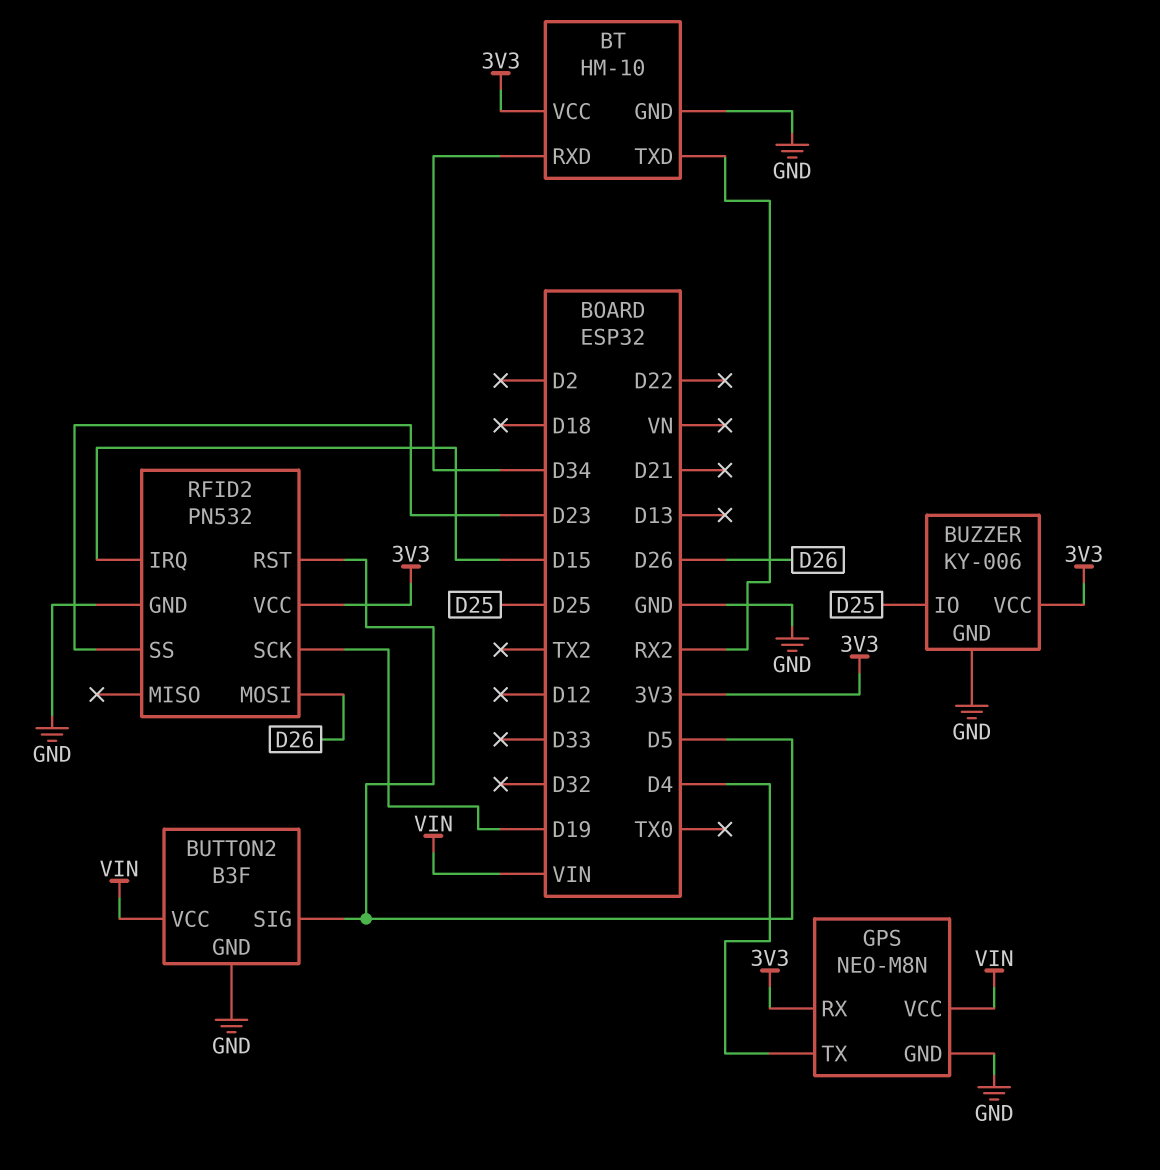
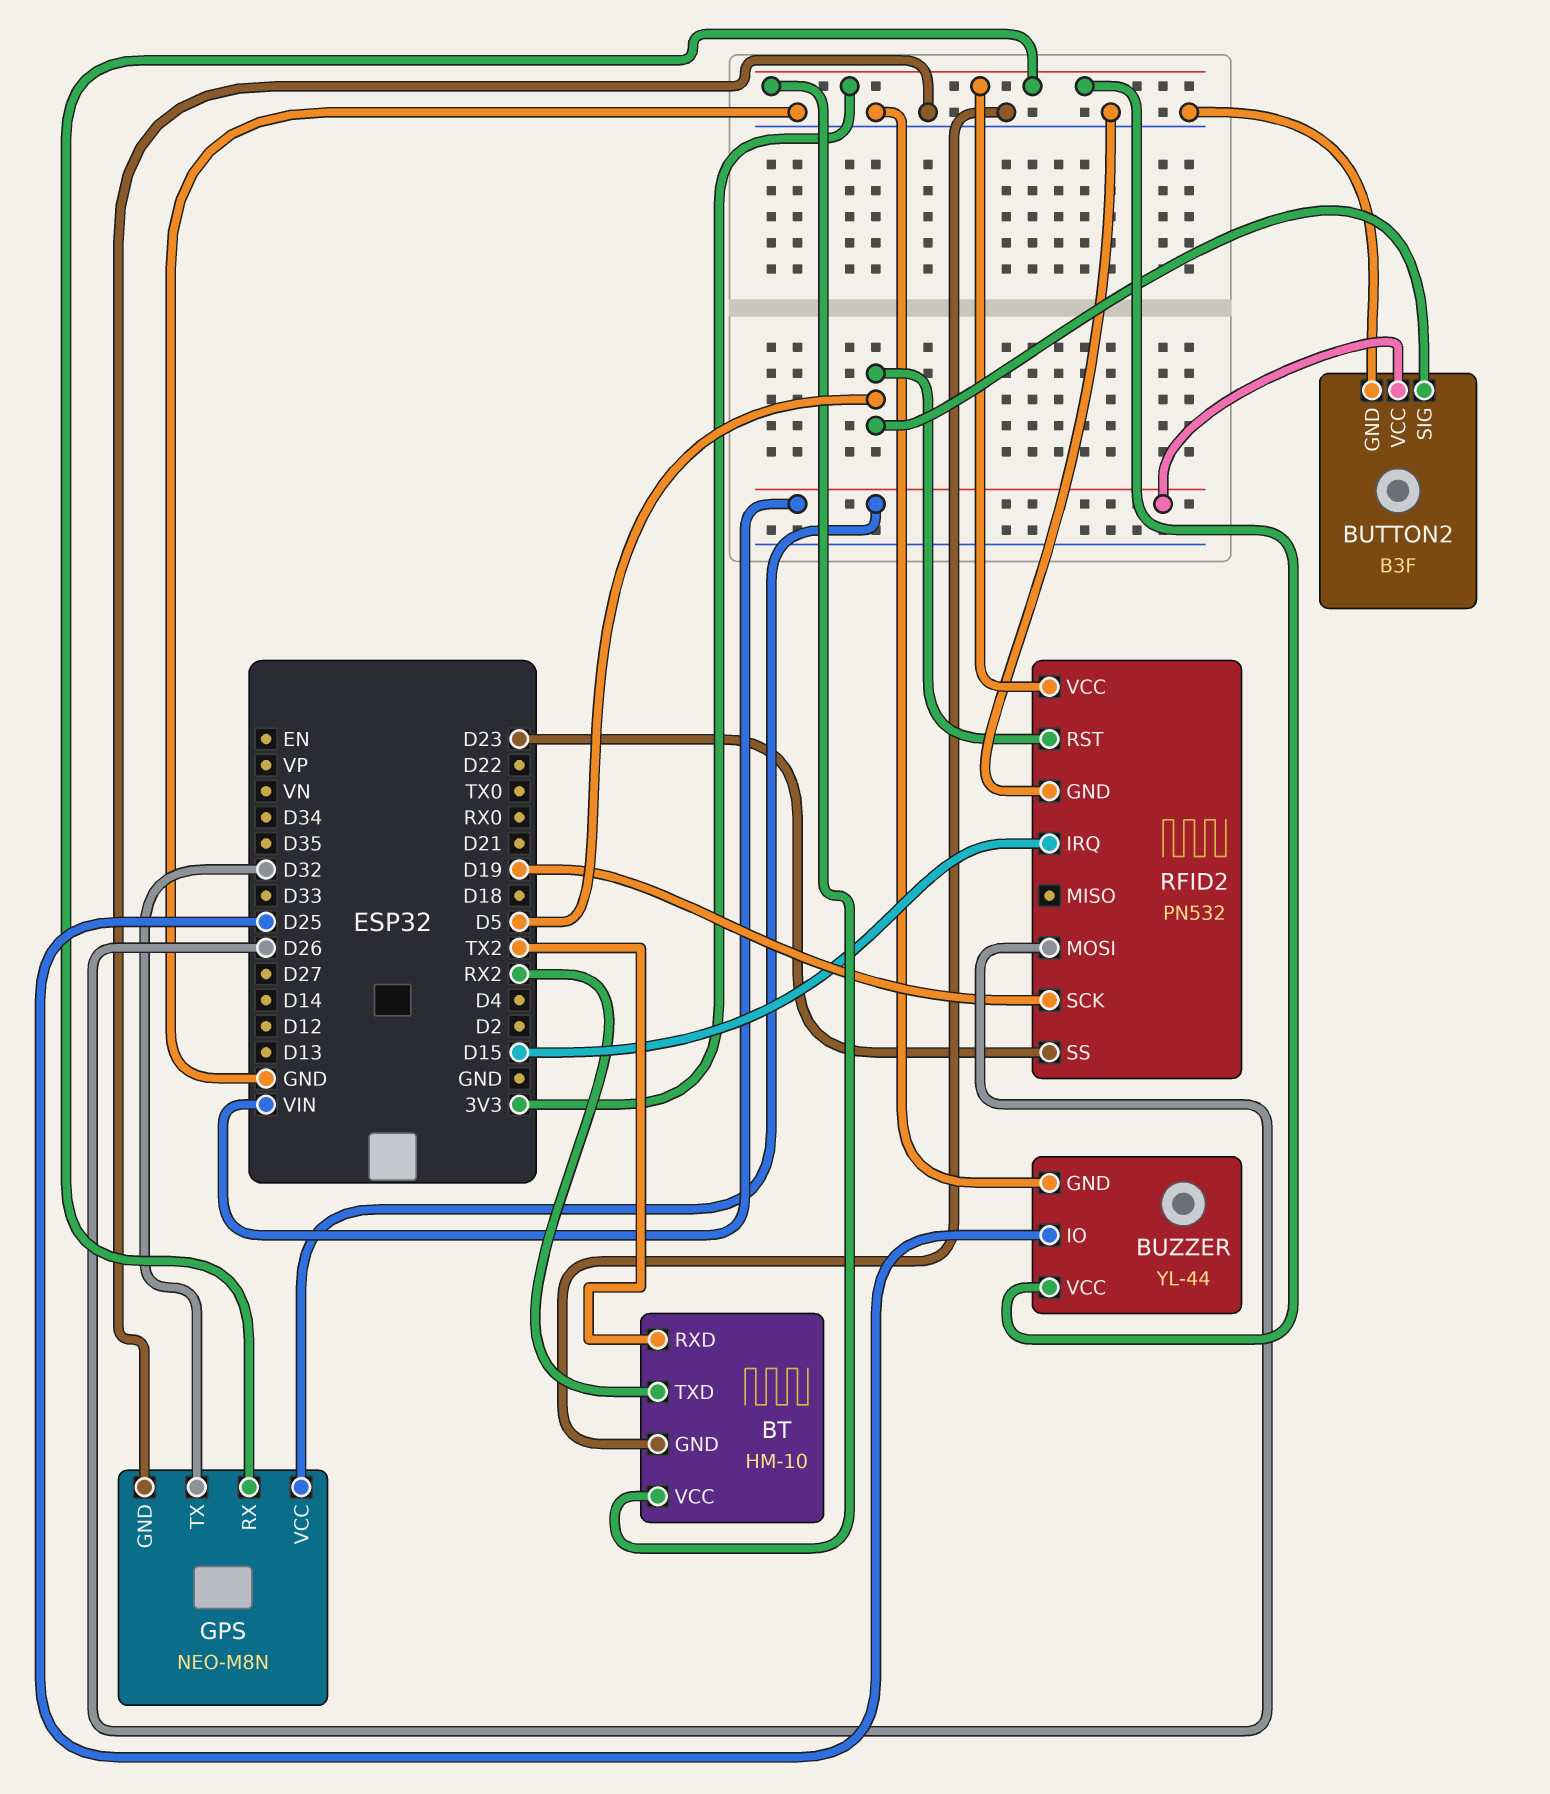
BT pin RXD: D34 -> TX2
BUZZER: KY-006 -> YL-44
GPS pin TX: D4 -> D32

